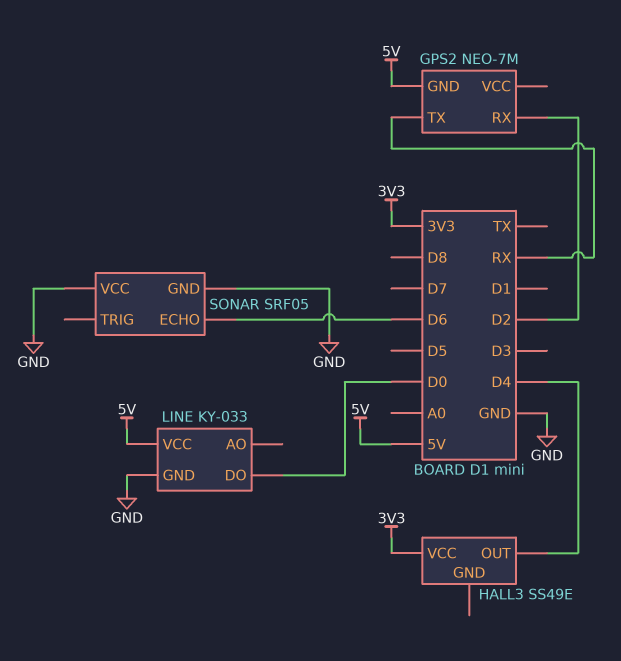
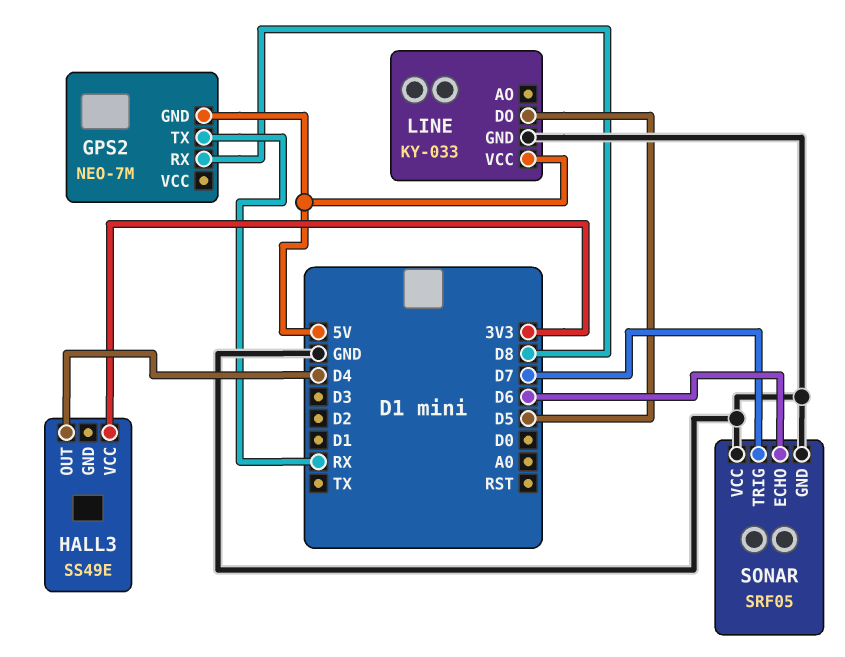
GPS2 pin RX: D2 -> D8
LINE pin DO: D0 -> D5
SONAR pin TRIG: none -> D7

